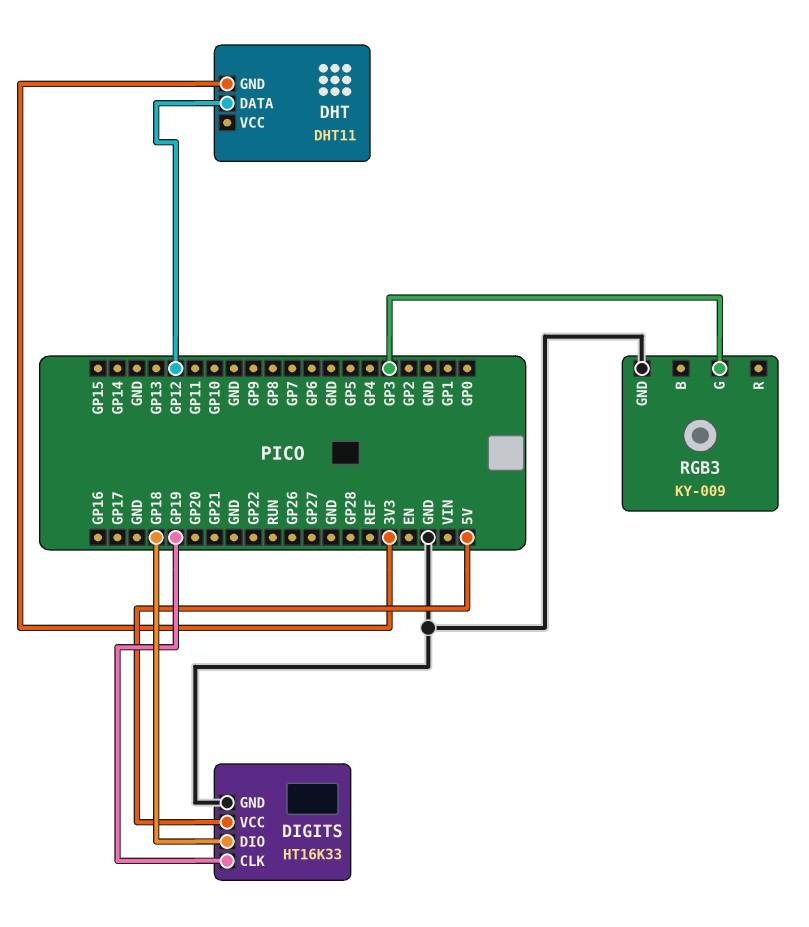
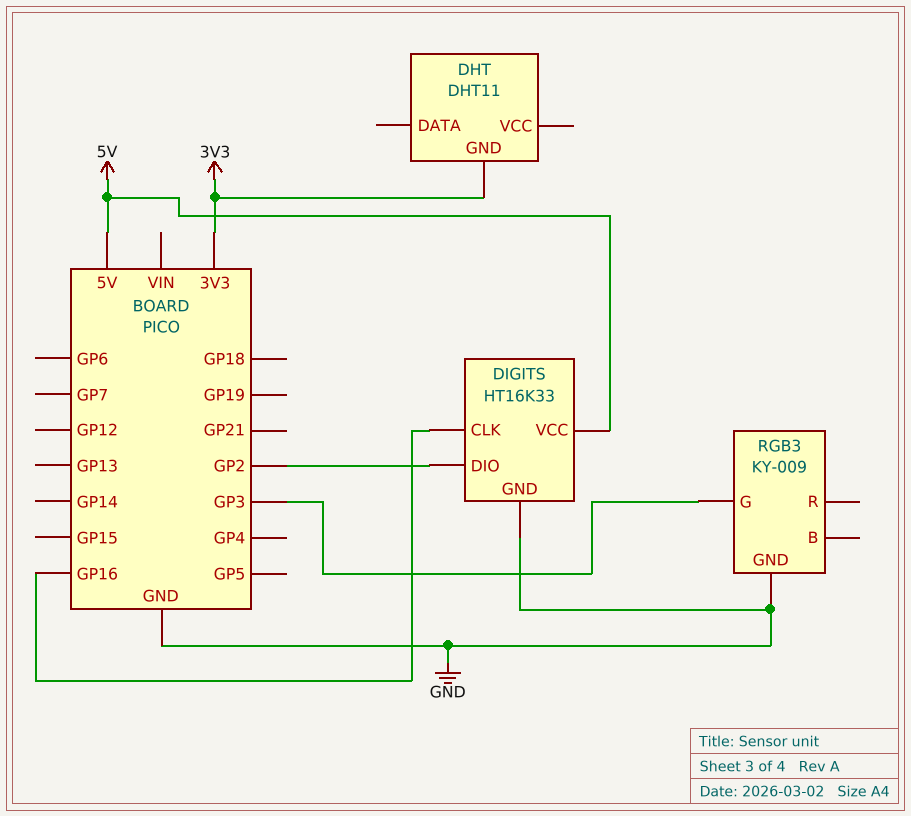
DHT pin DATA: GP12 -> none
DIGITS pin CLK: GP19 -> GP16
DIGITS pin DIO: GP18 -> GP2

